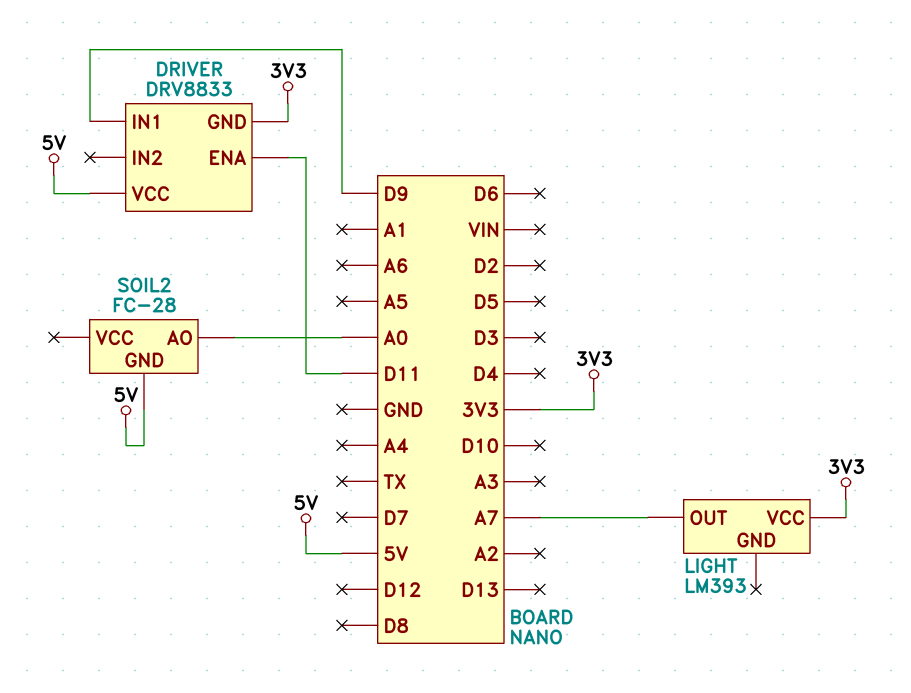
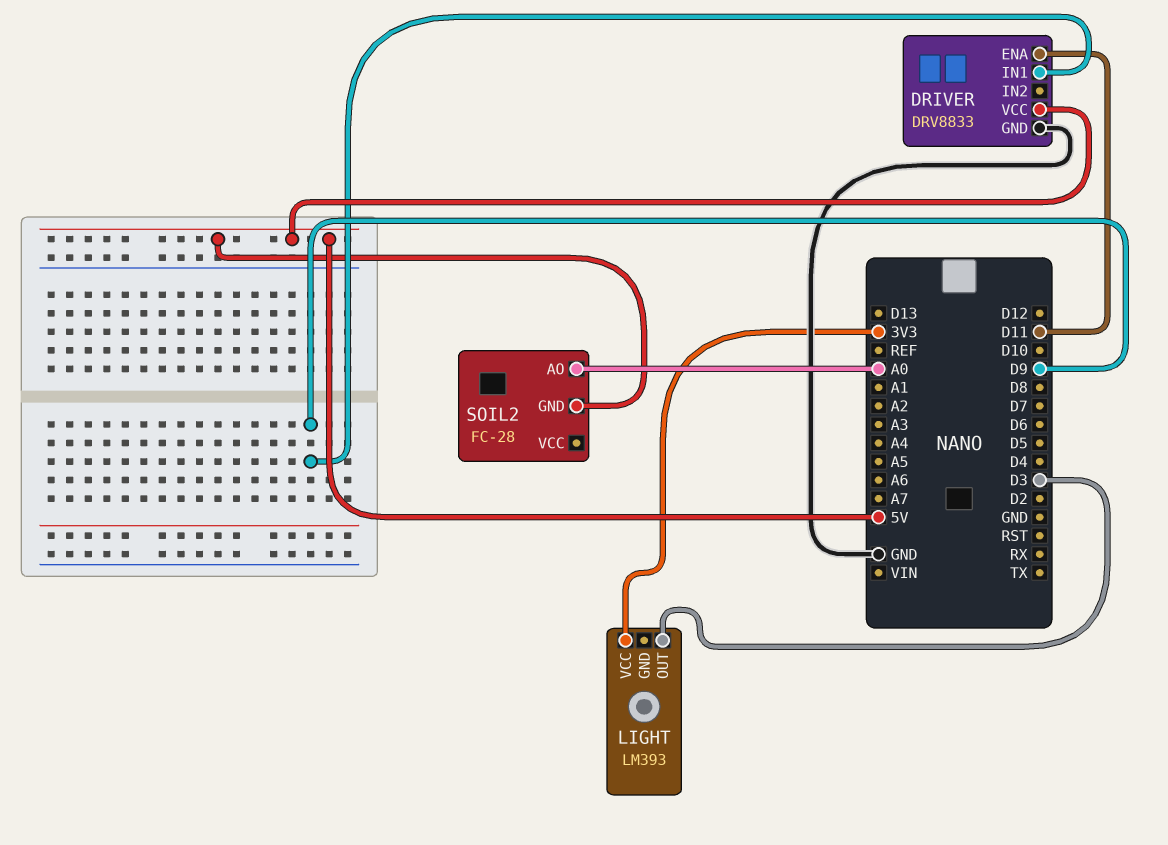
DRIVER pin GND: 3V3 -> GND
LIGHT pin OUT: A7 -> D3

